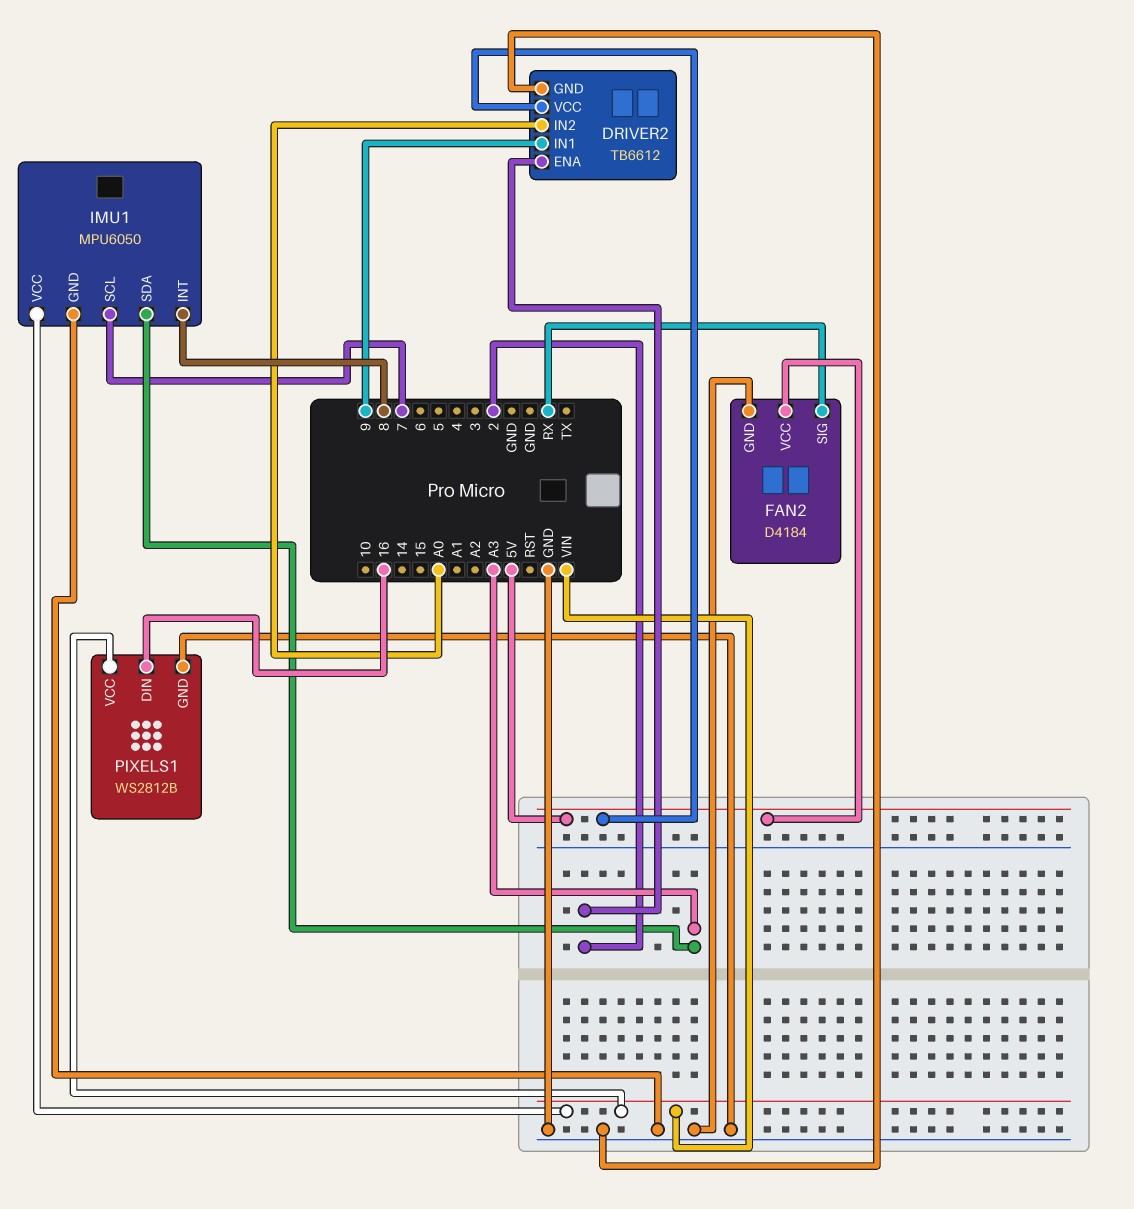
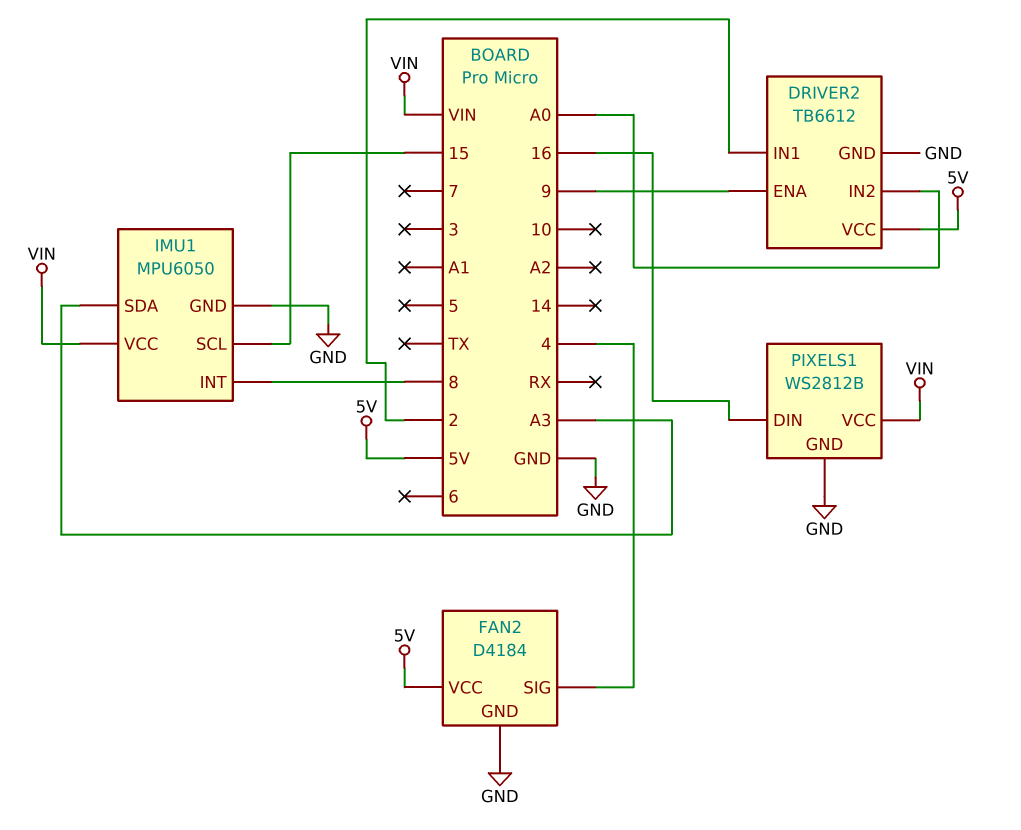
DRIVER2 pin ENA: 2 -> 9
DRIVER2 pin IN1: 9 -> 2
FAN2 pin SIG: RX -> 4
IMU1 pin SCL: 7 -> 15

